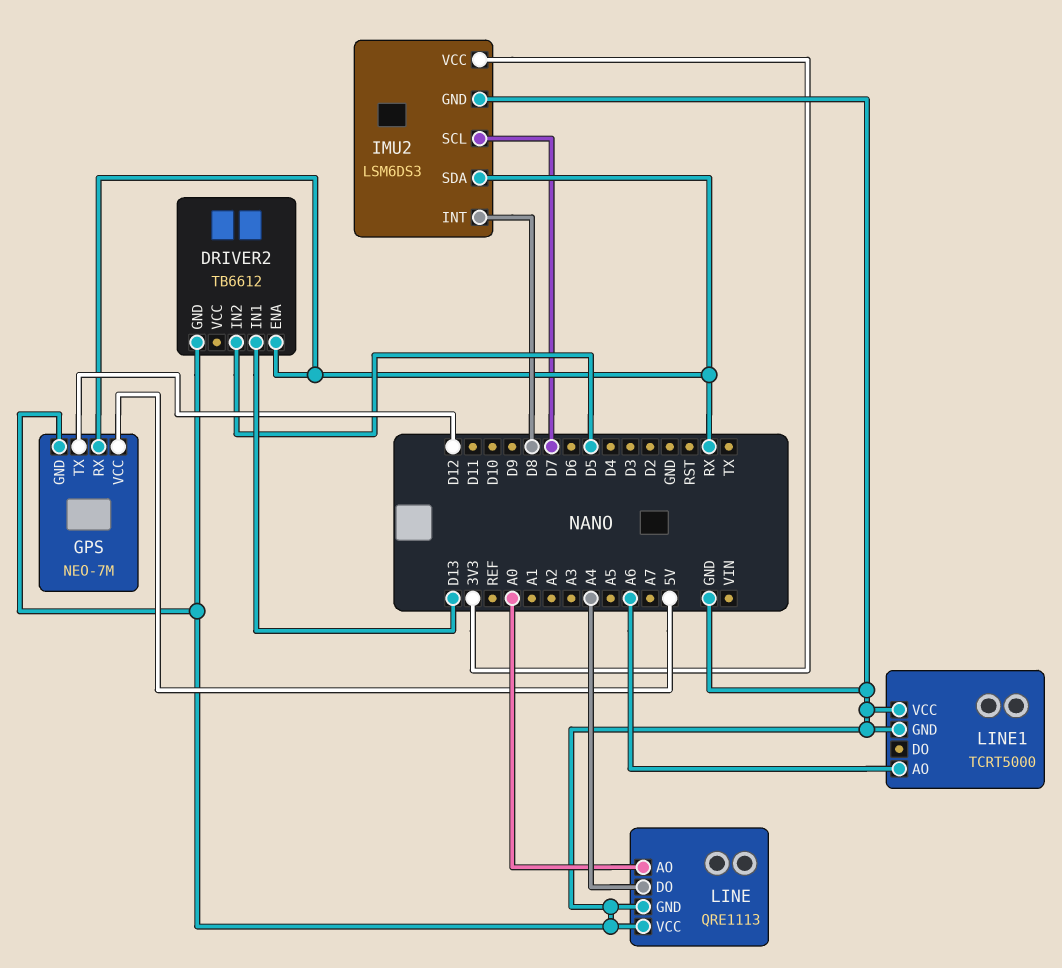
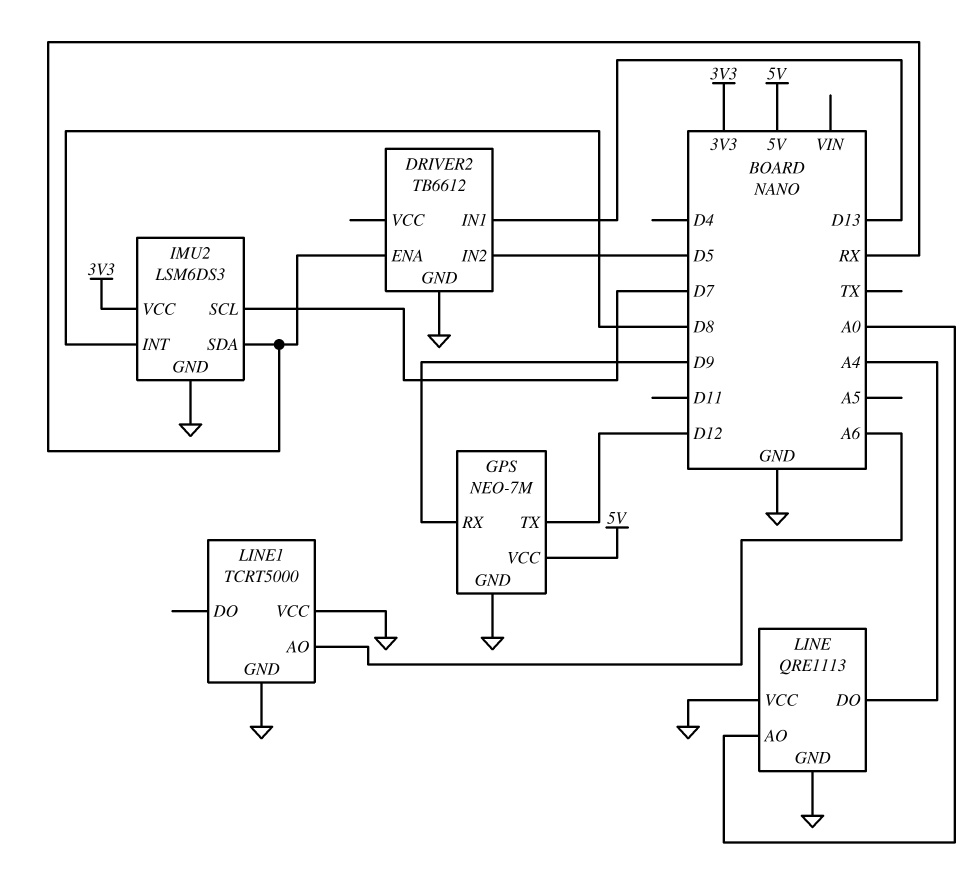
GPS pin RX: RX -> D9

